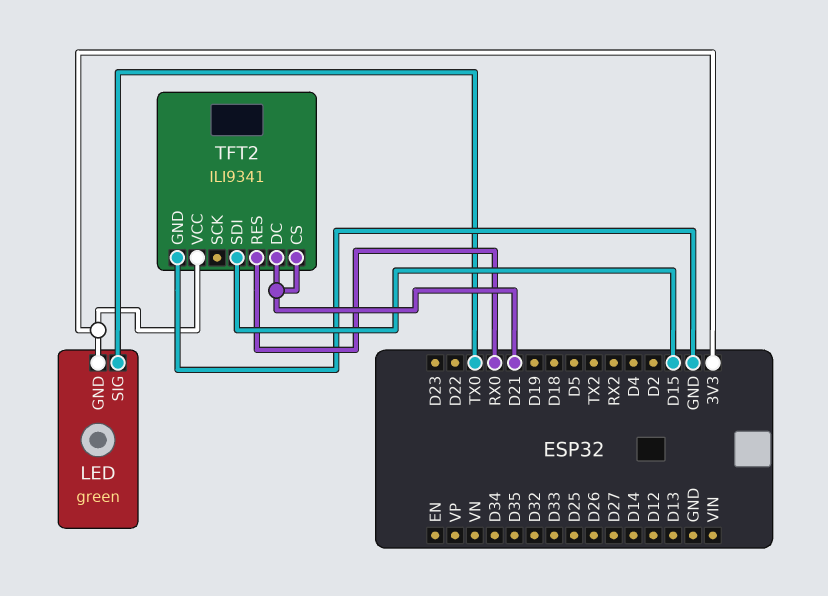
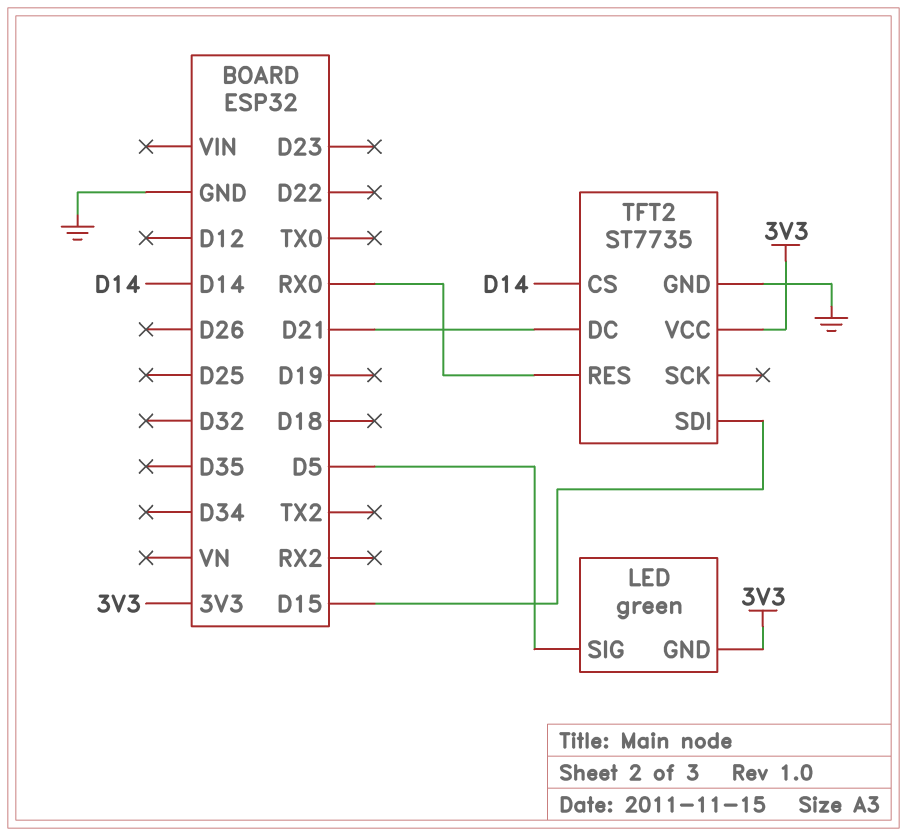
LED pin SIG: TX0 -> D5
TFT2: ILI9341 -> ST7735
TFT2 pin CS: D21 -> D14

